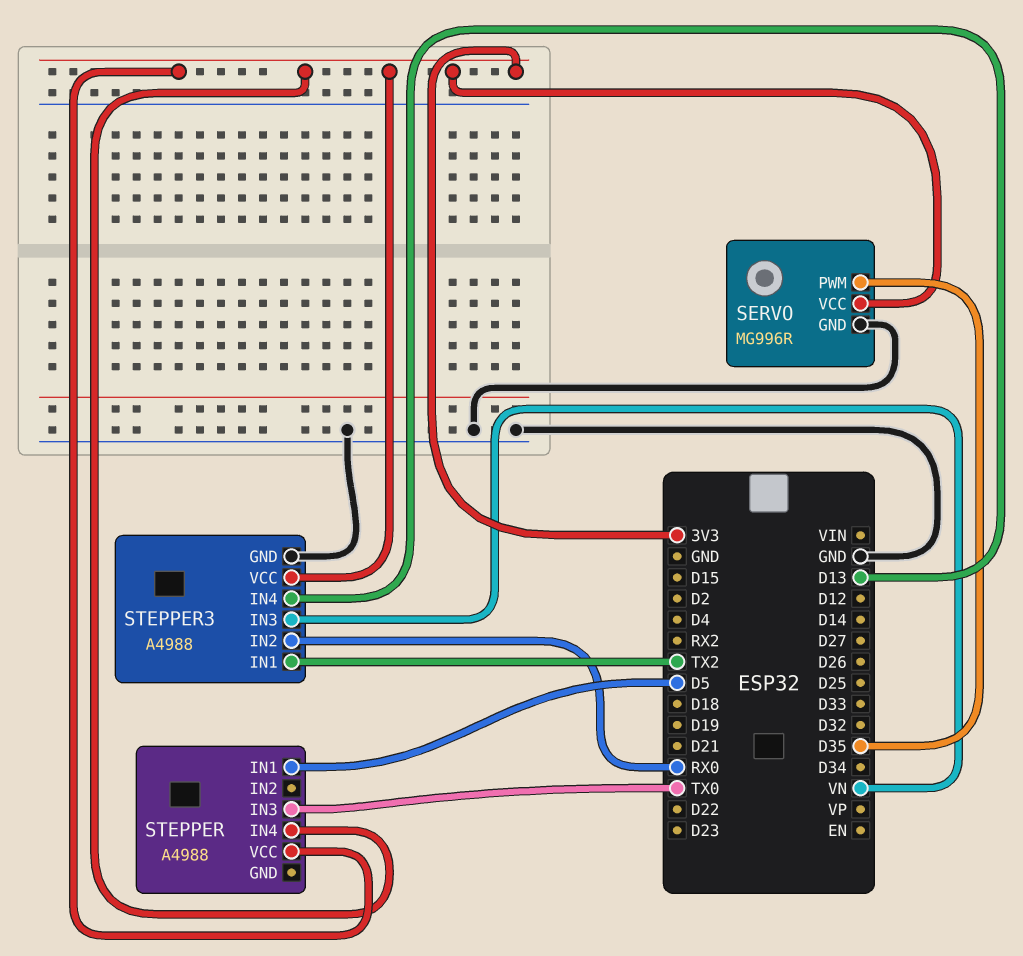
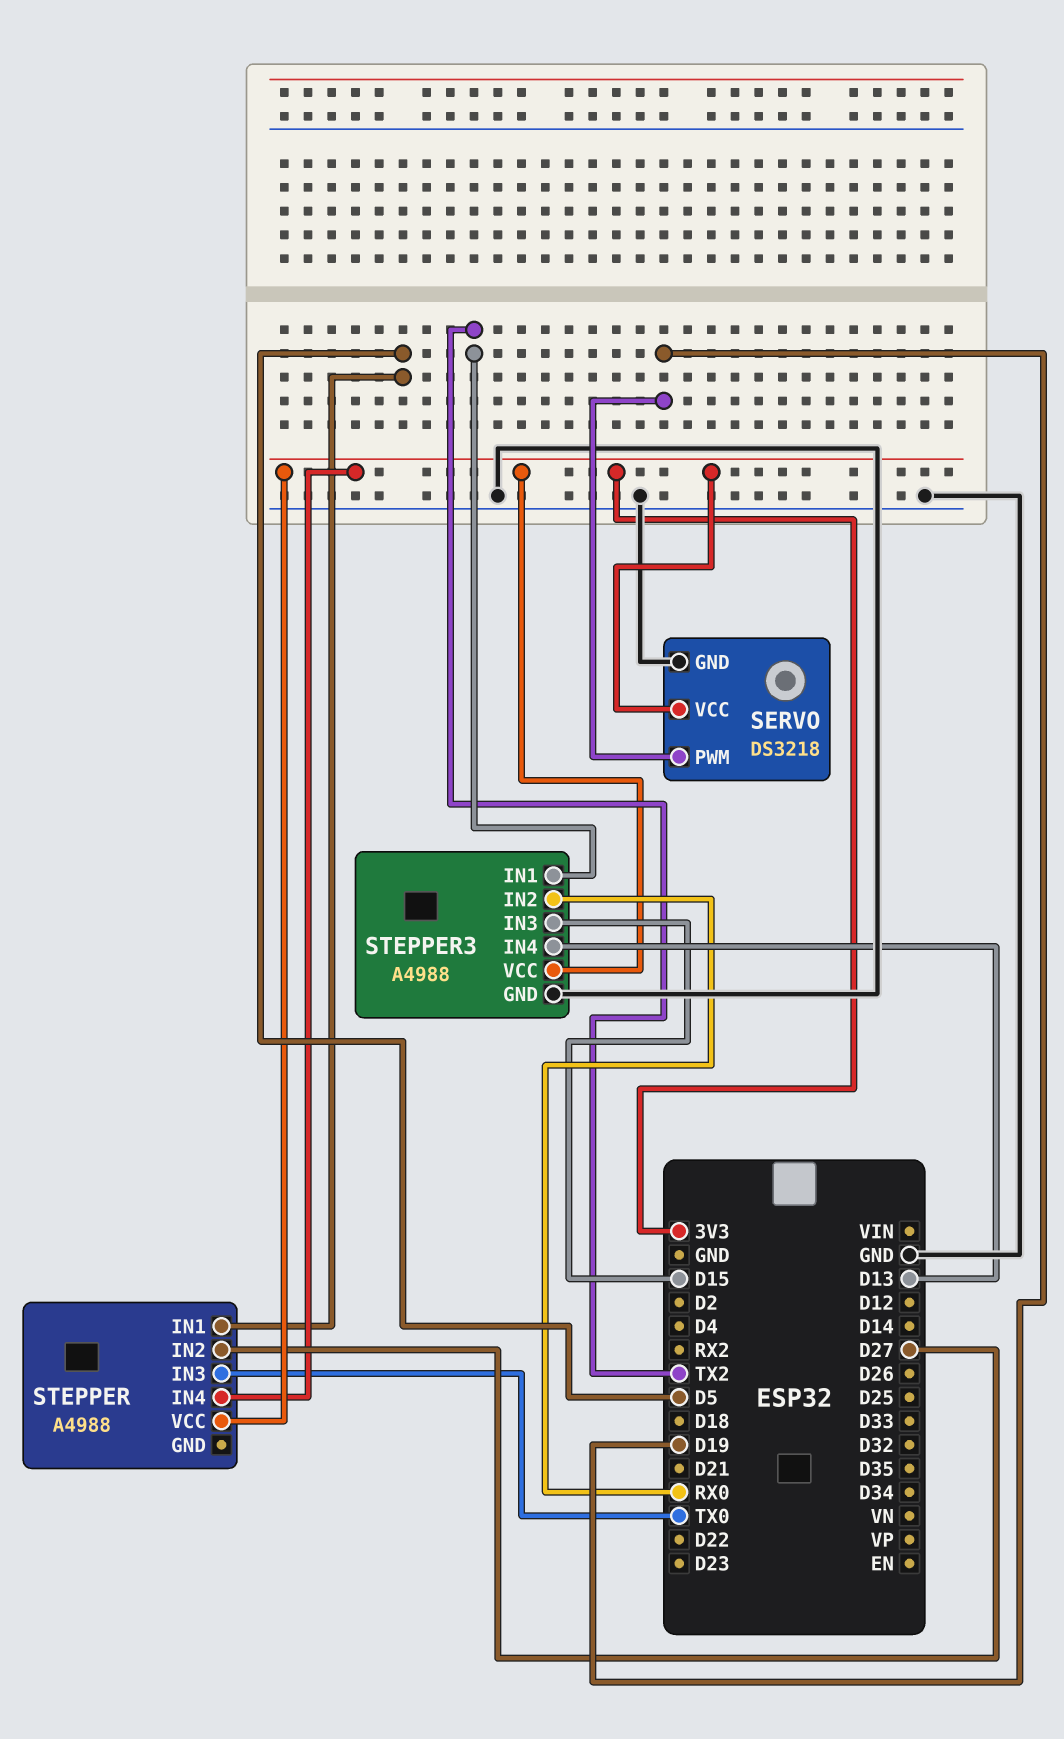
SERVO: MG996R -> DS3218
SERVO pin PWM: D35 -> D19
STEPPER pin IN2: none -> D27
STEPPER3 pin IN3: VN -> D15

